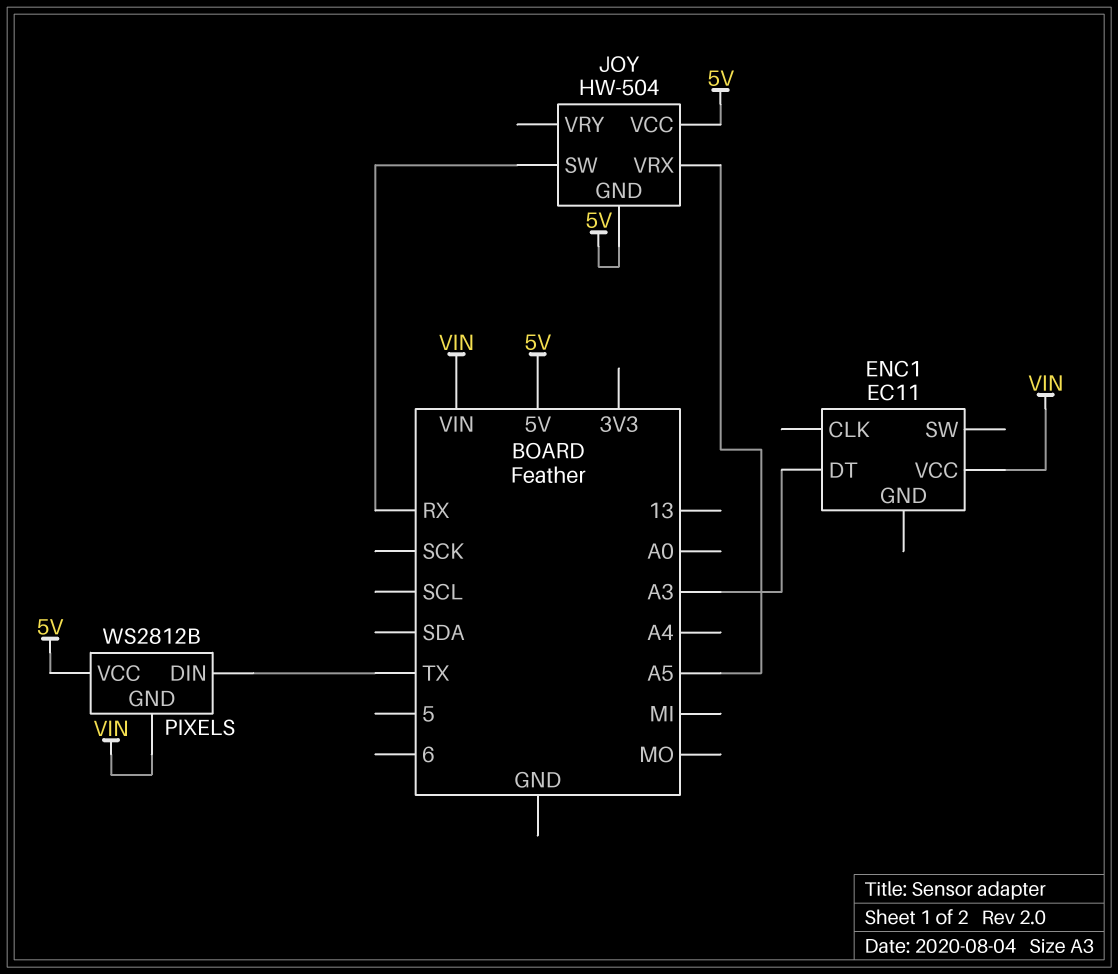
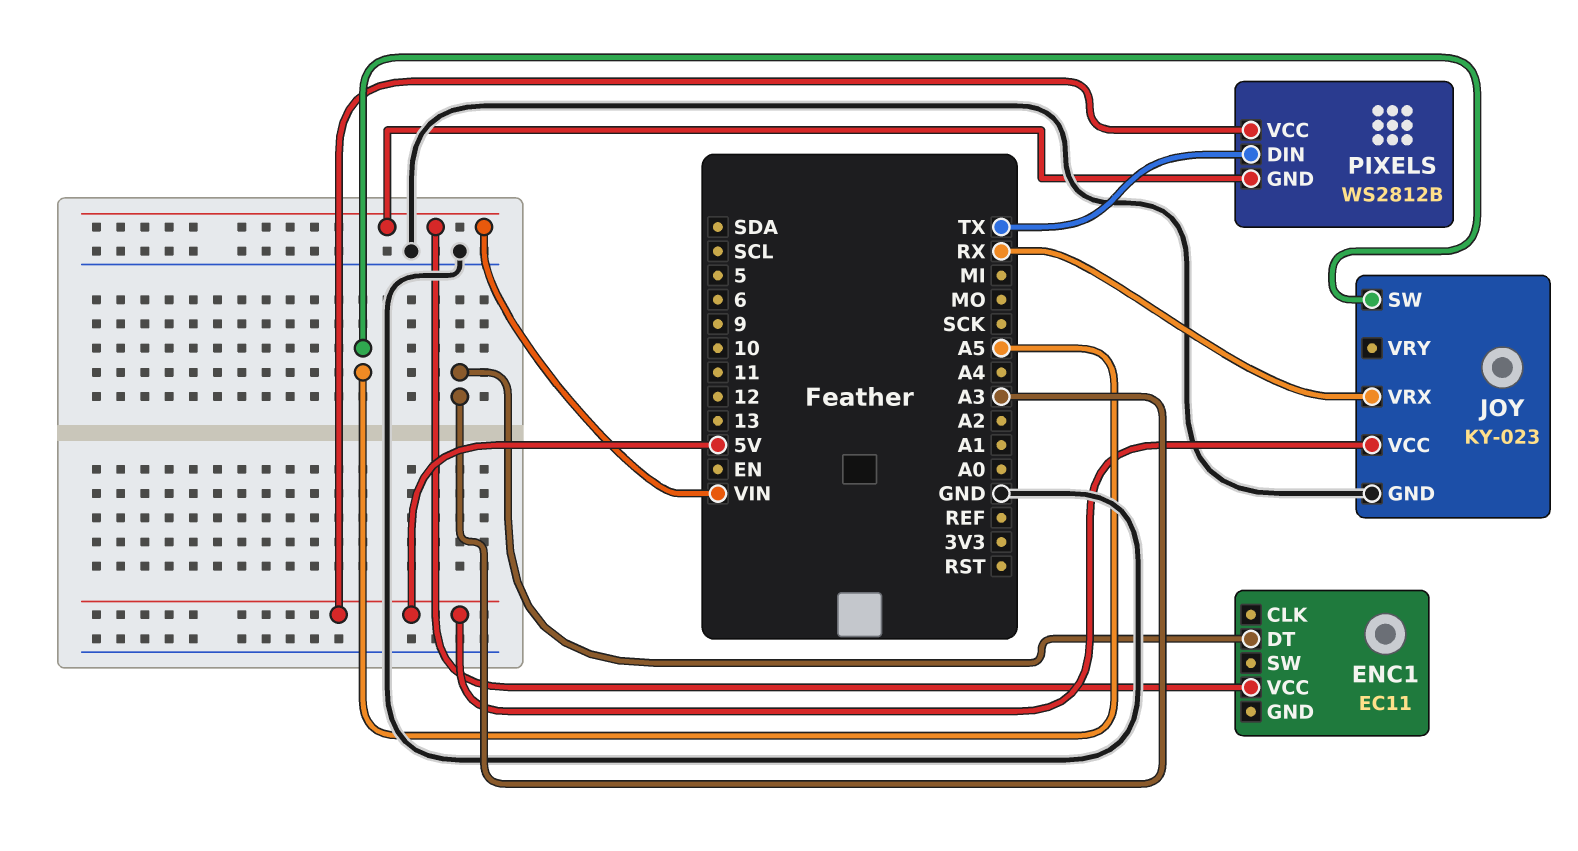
JOY: HW-504 -> KY-023
JOY pin GND: 5V -> GND
JOY pin SW: RX -> A5
JOY pin VRX: A5 -> RX

